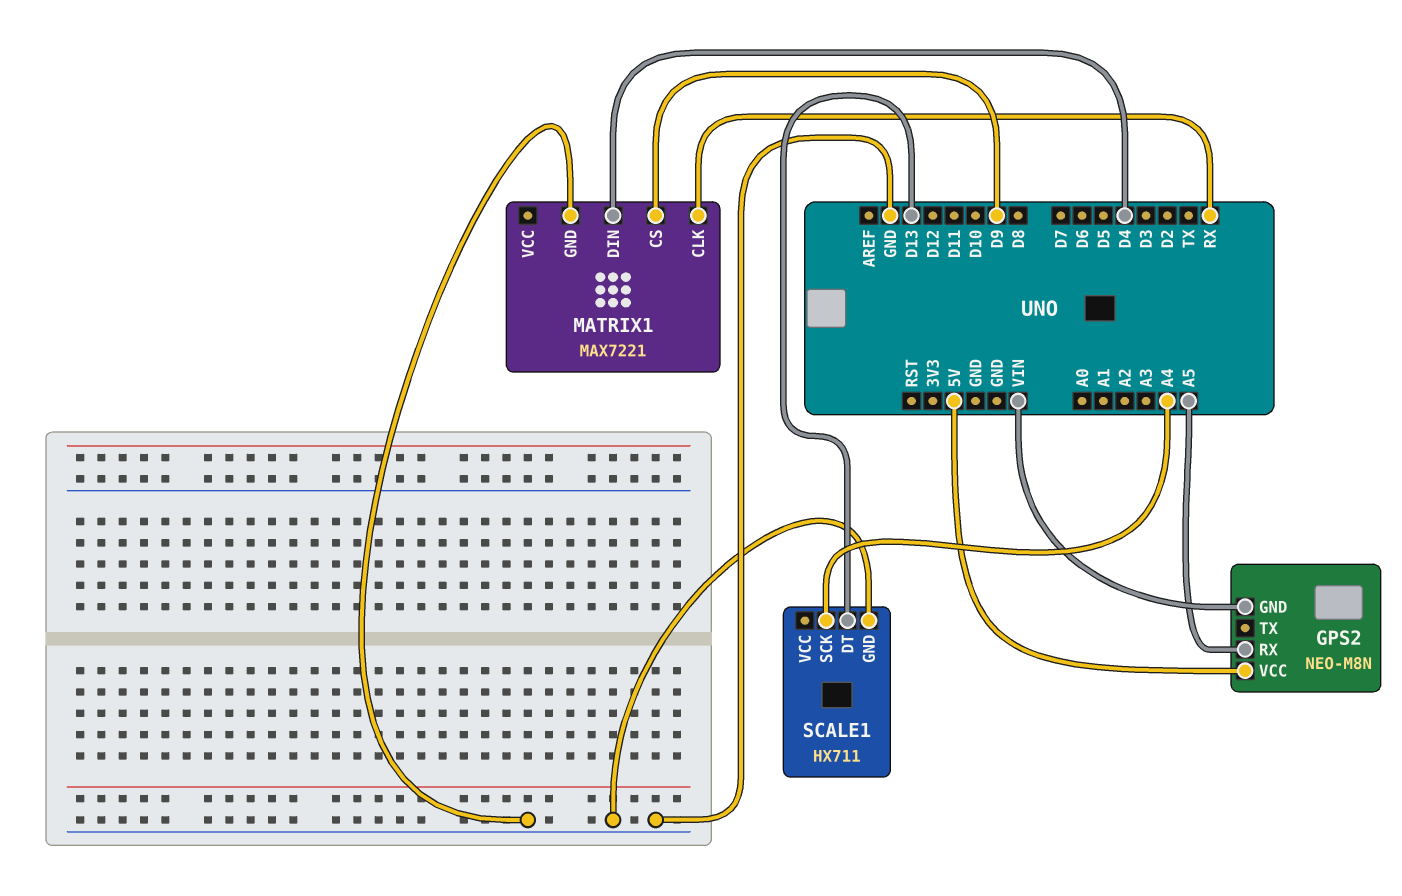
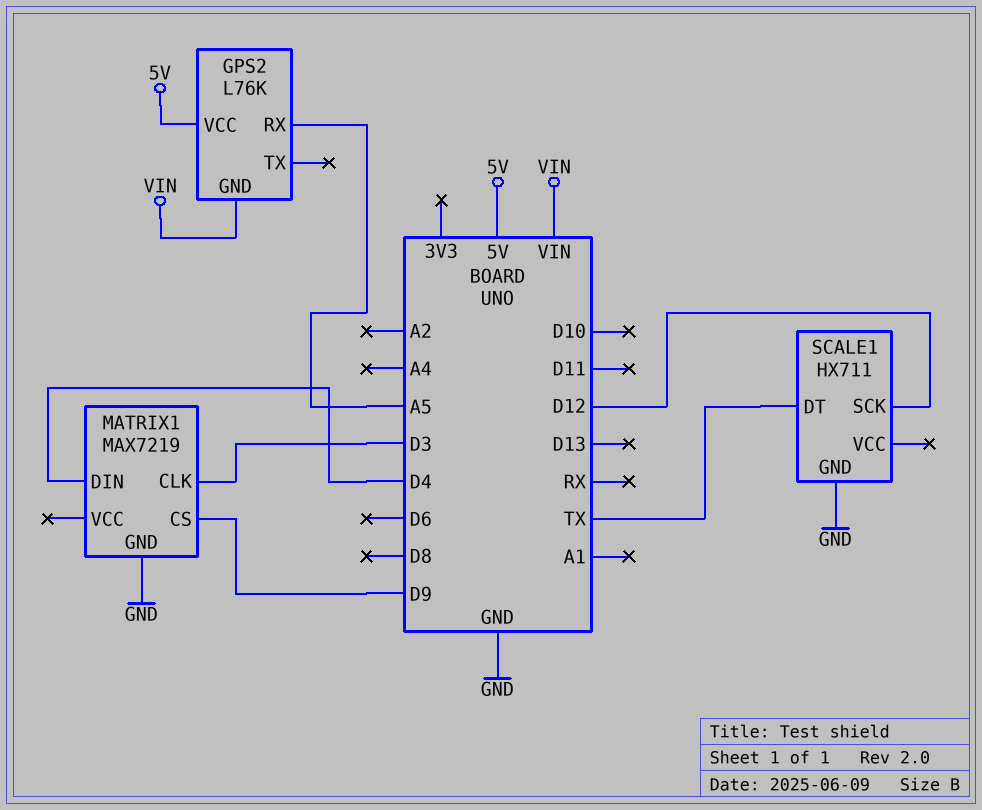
GPS2: NEO-M8N -> L76K
MATRIX1: MAX7221 -> MAX7219
MATRIX1 pin CLK: RX -> D3
SCALE1 pin DT: D13 -> TX
SCALE1 pin SCK: A4 -> D12

